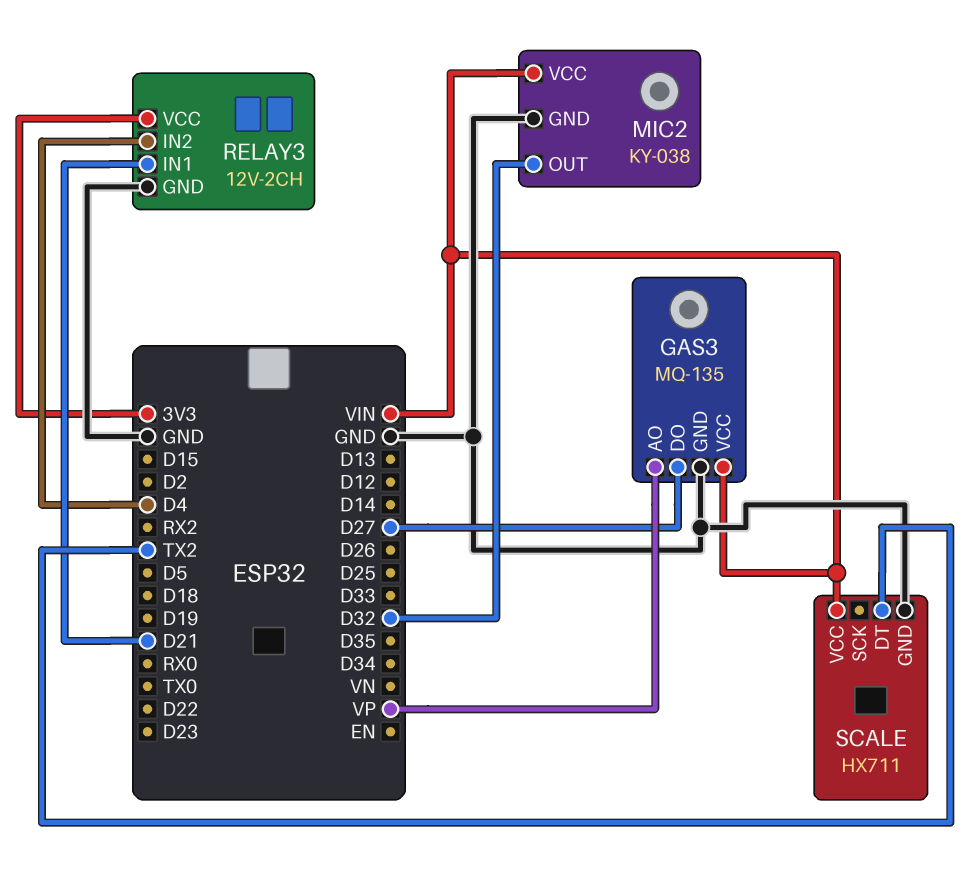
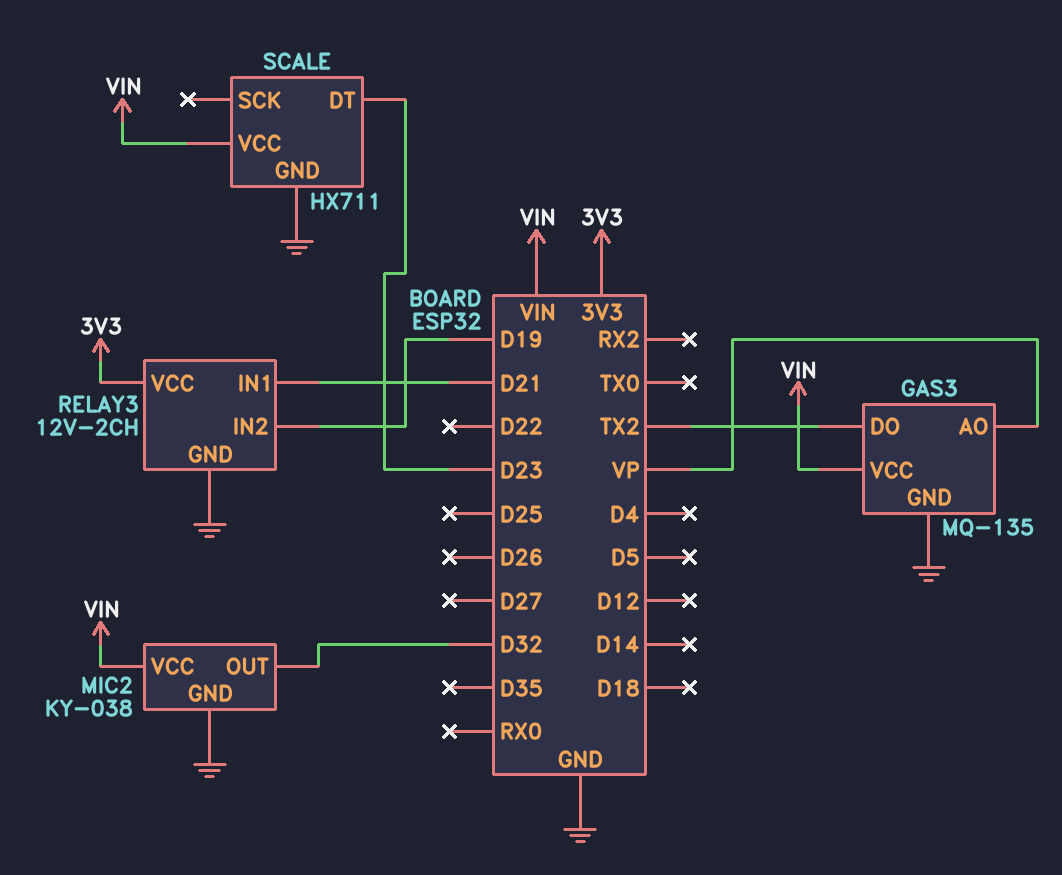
GAS3 pin DO: D27 -> TX2
RELAY3 pin IN2: D4 -> D19
SCALE pin DT: TX2 -> D23

